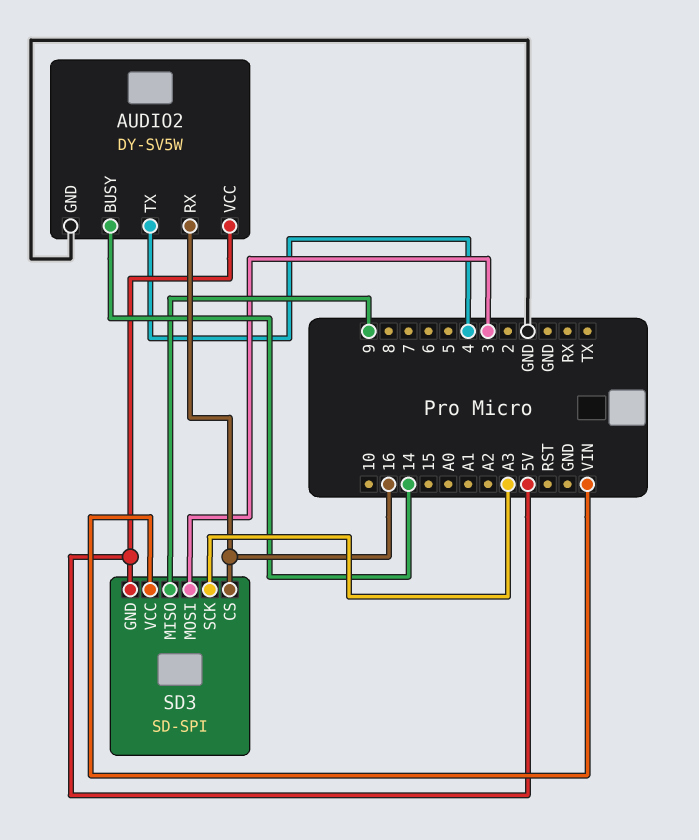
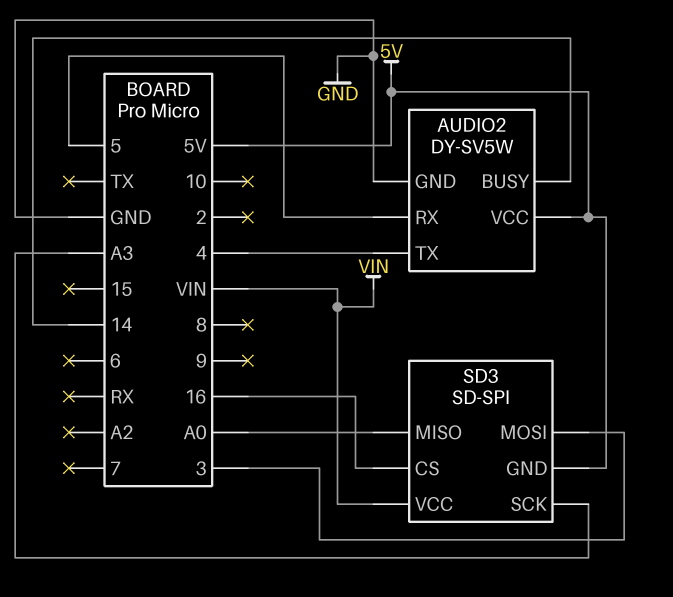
AUDIO2 pin RX: 16 -> 5
SD3 pin MISO: 9 -> A0

